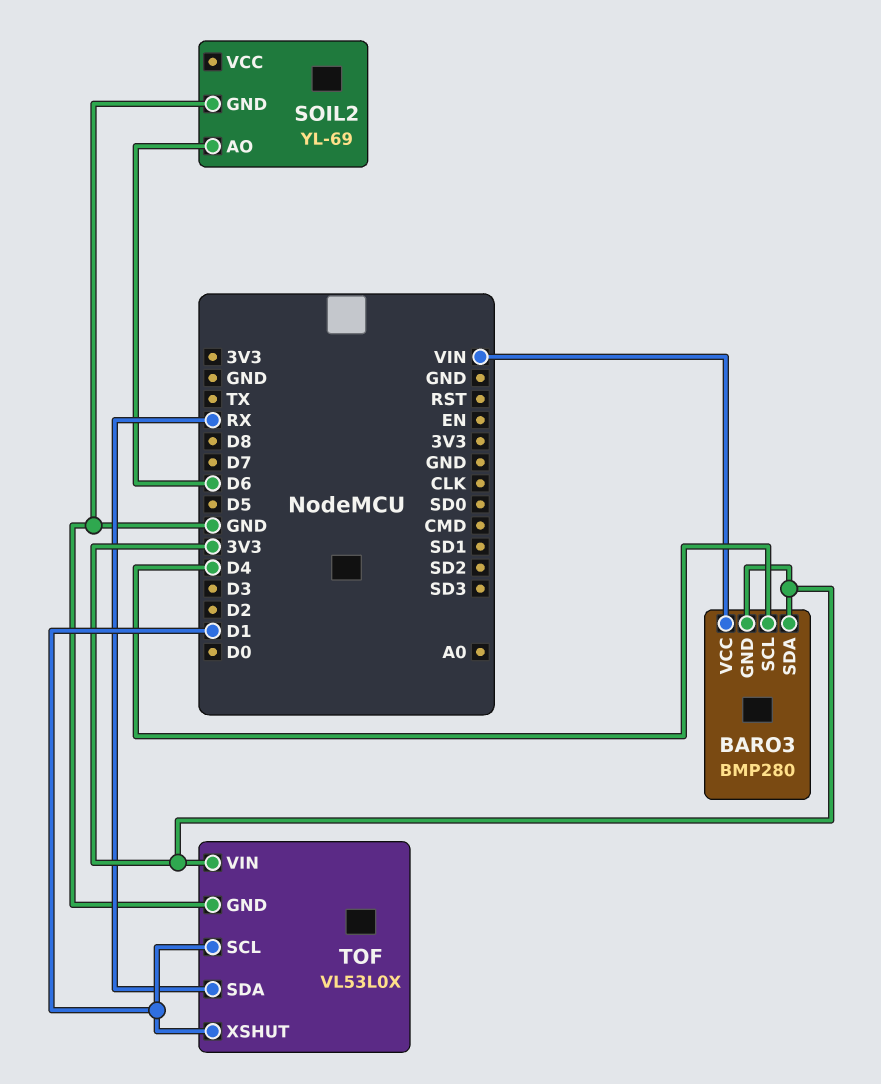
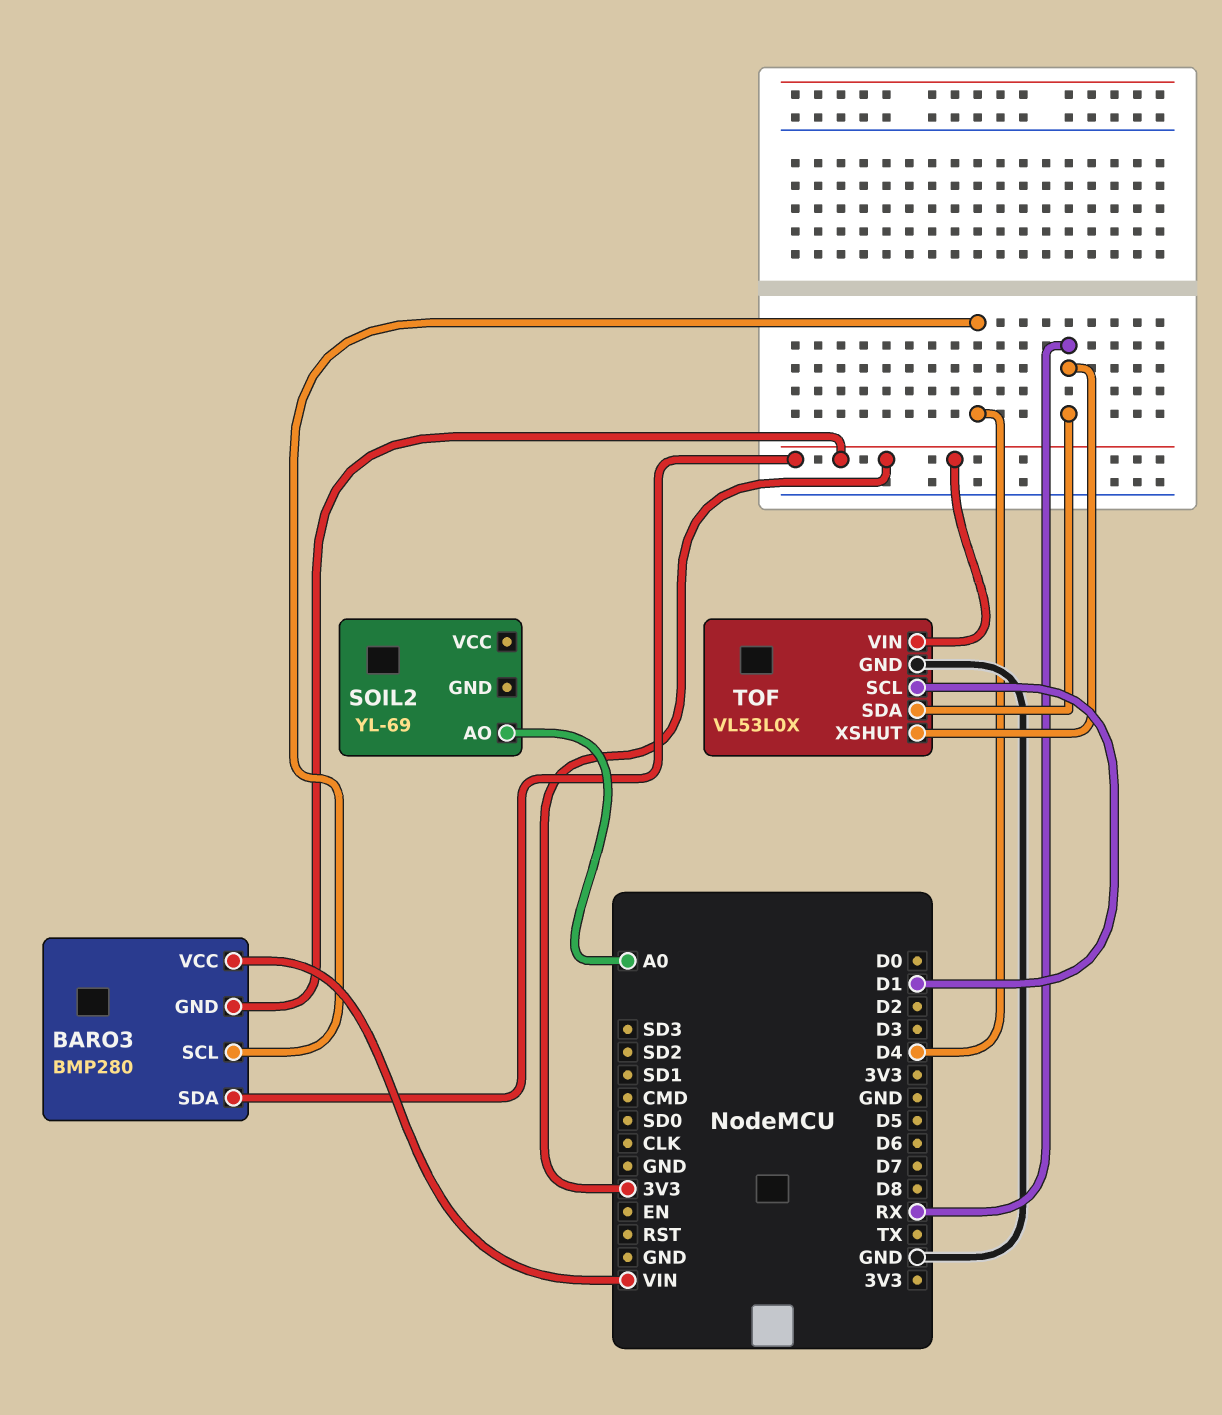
SOIL2 pin AO: D6 -> A0
SOIL2 pin GND: GND -> none
TOF pin XSHUT: D1 -> RX

